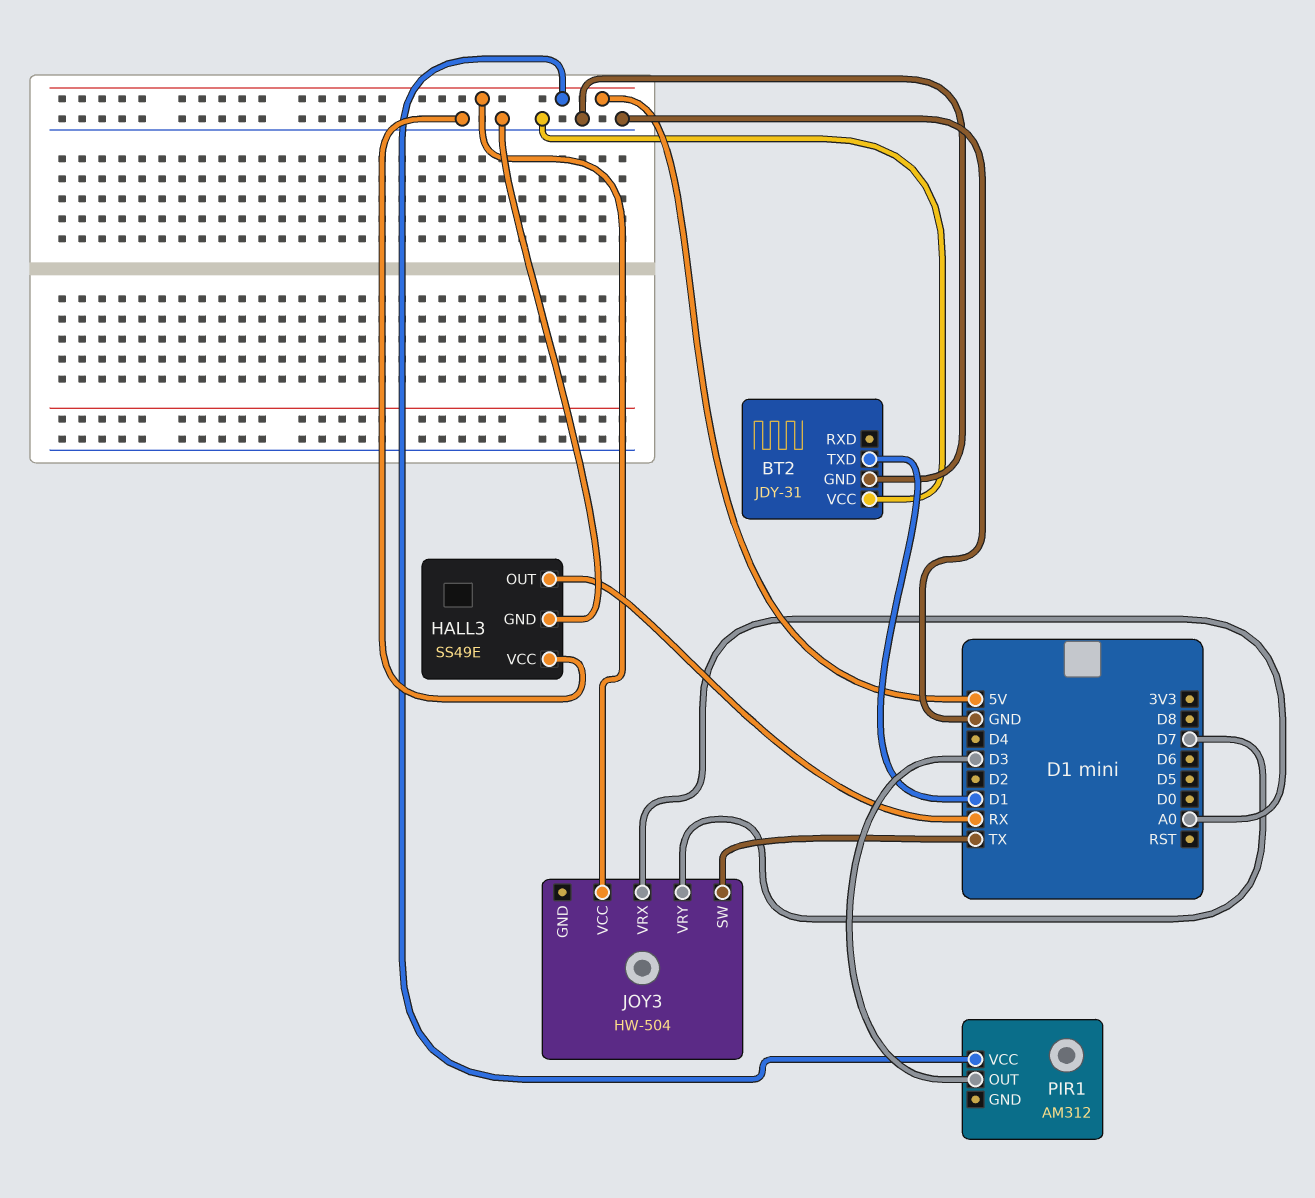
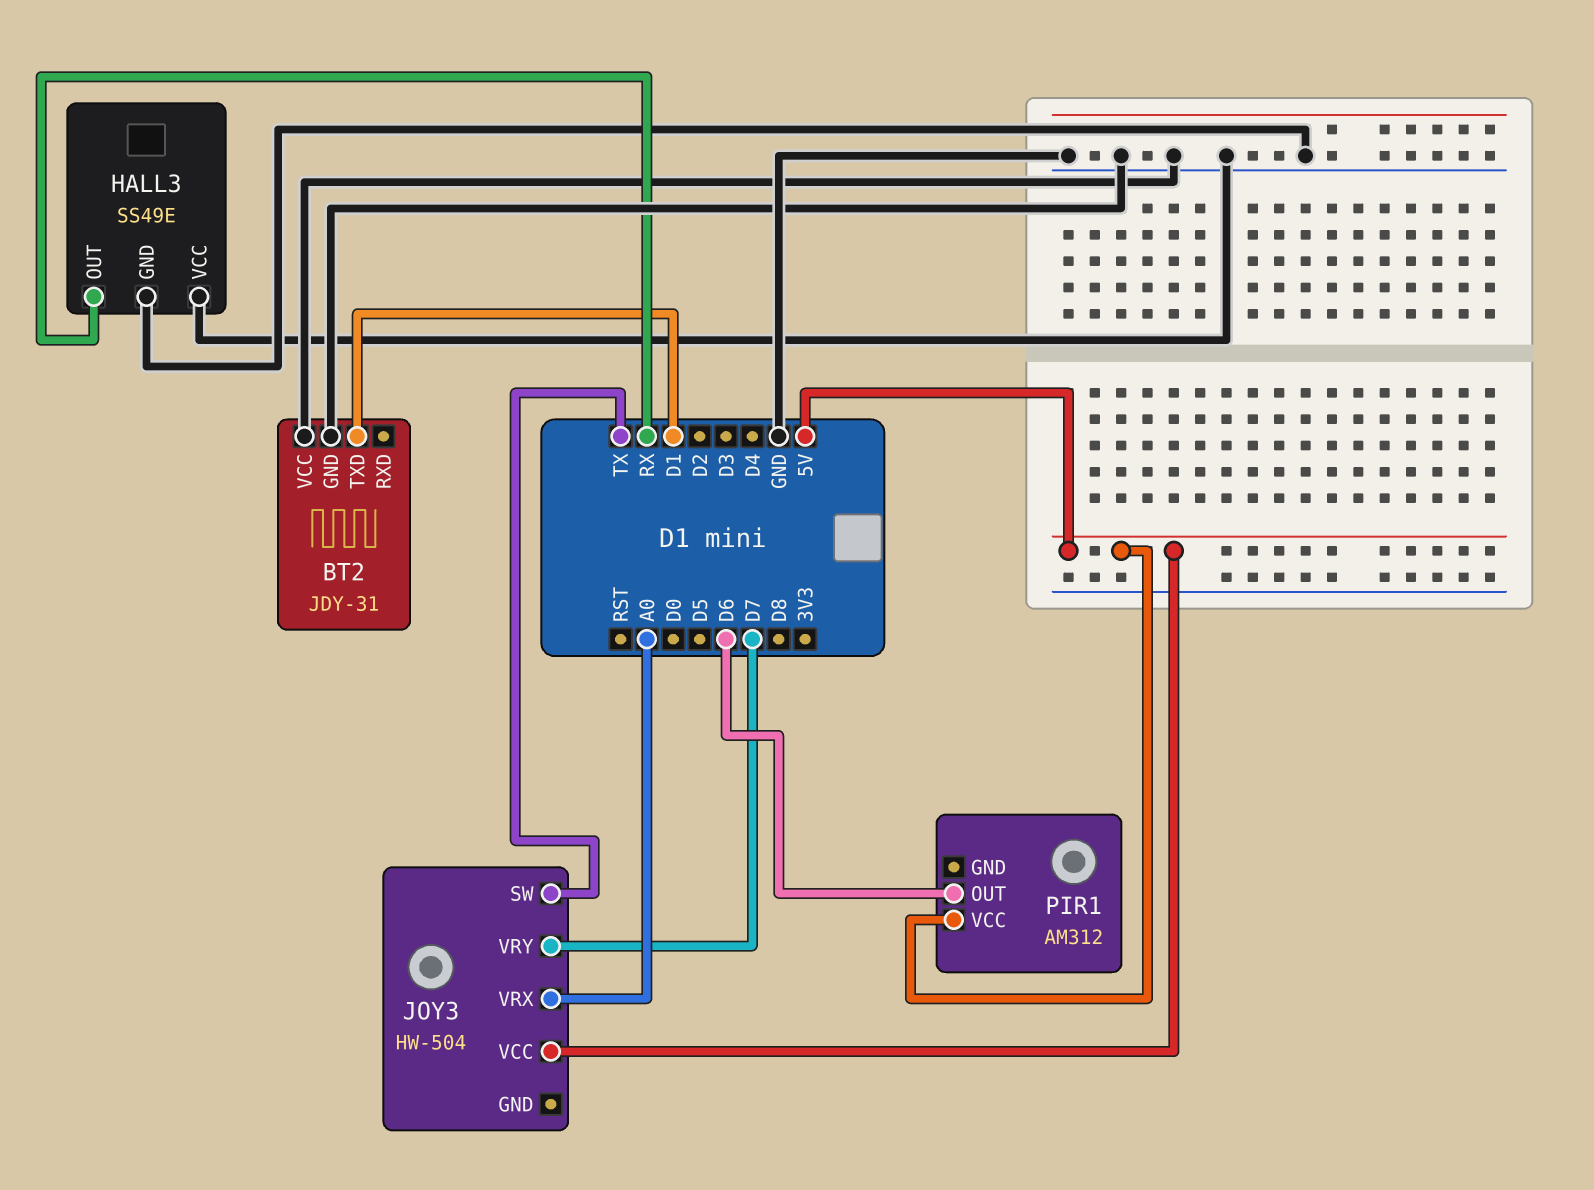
PIR1 pin OUT: D3 -> D6

